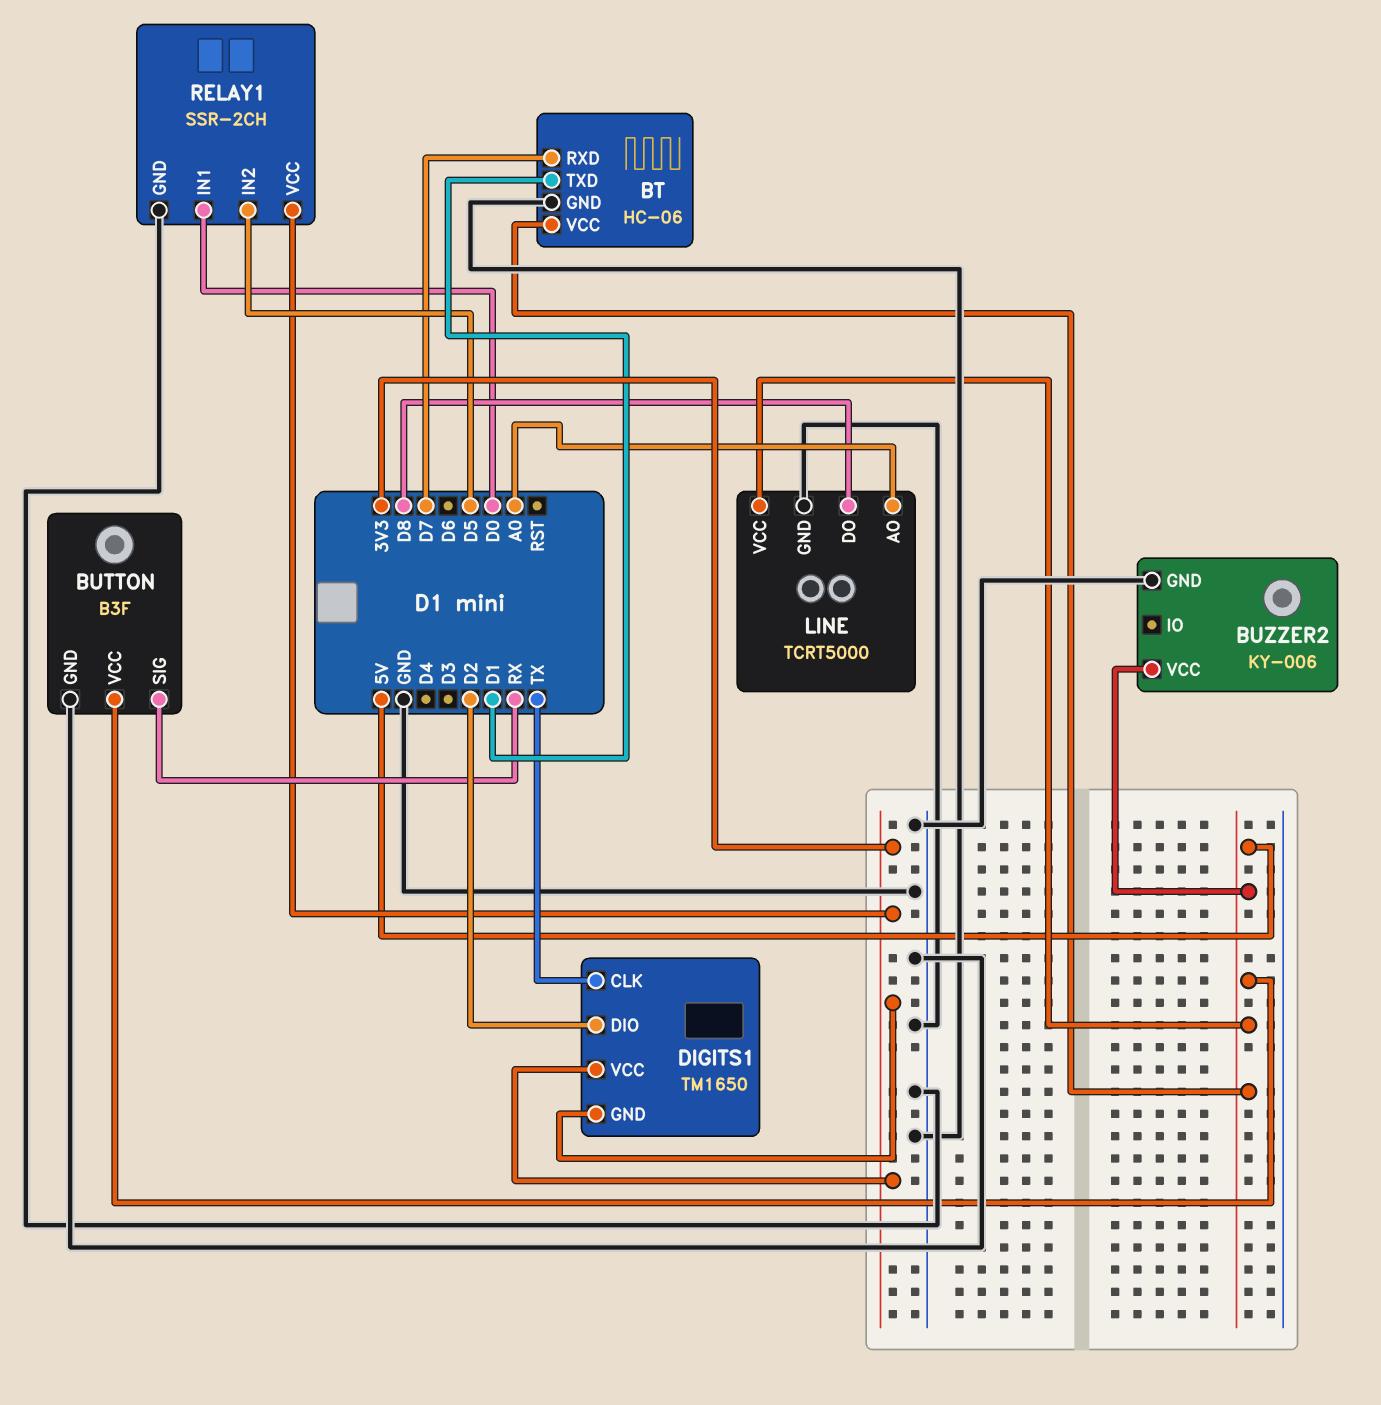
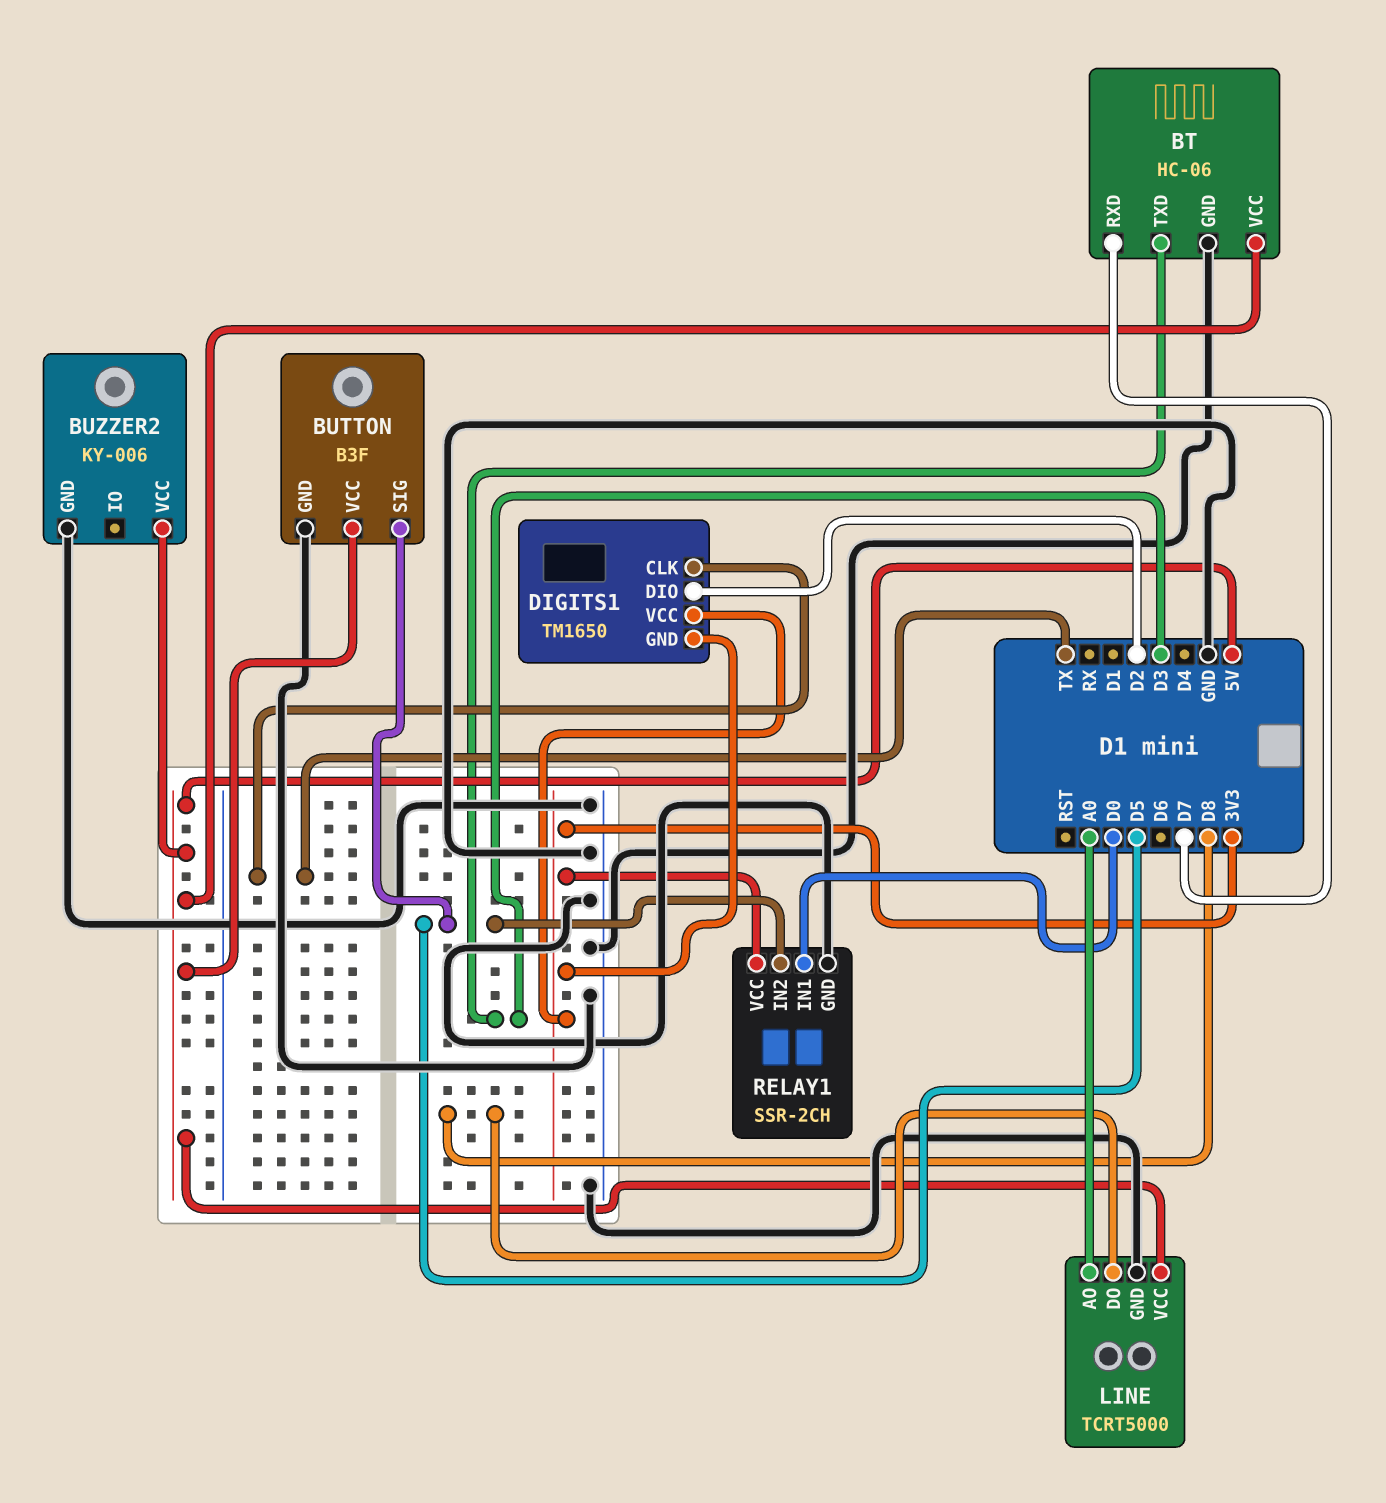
BT pin TXD: D1 -> D3
BUTTON pin SIG: RX -> D5

